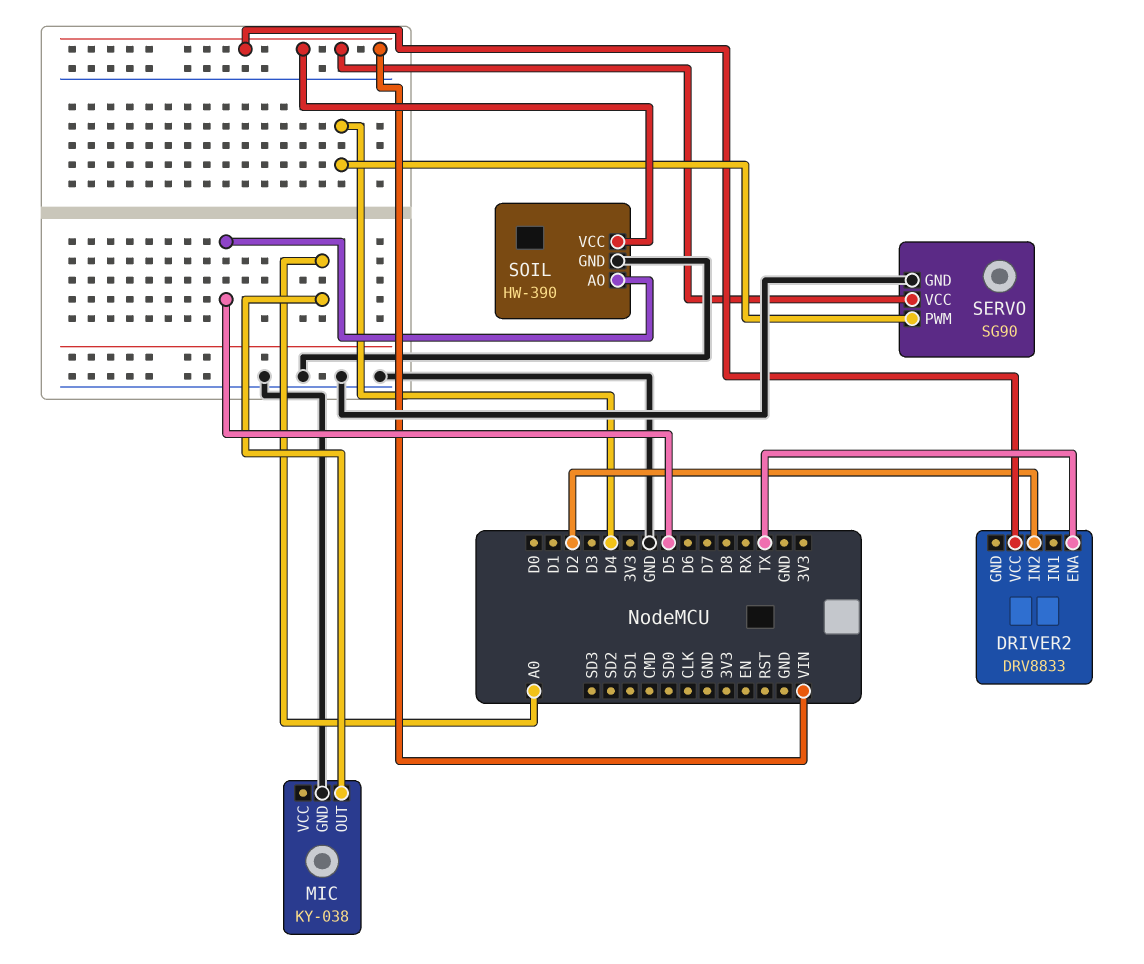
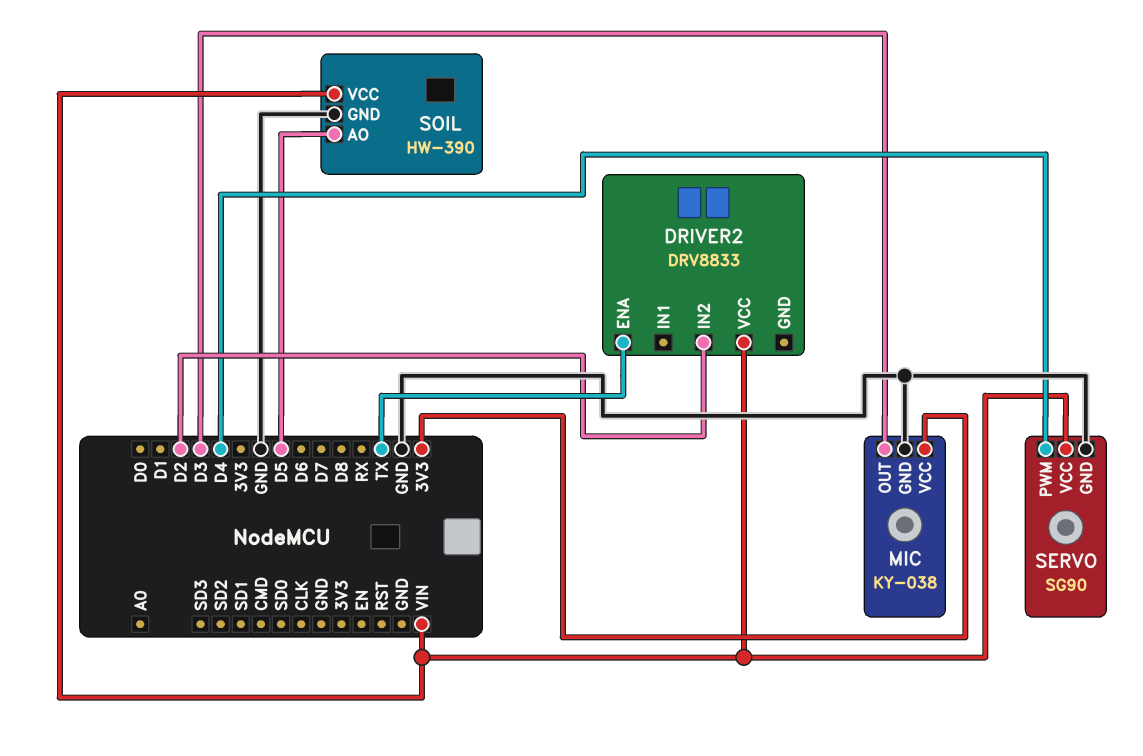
MIC pin OUT: A0 -> D3
MIC pin VCC: none -> 3V3

